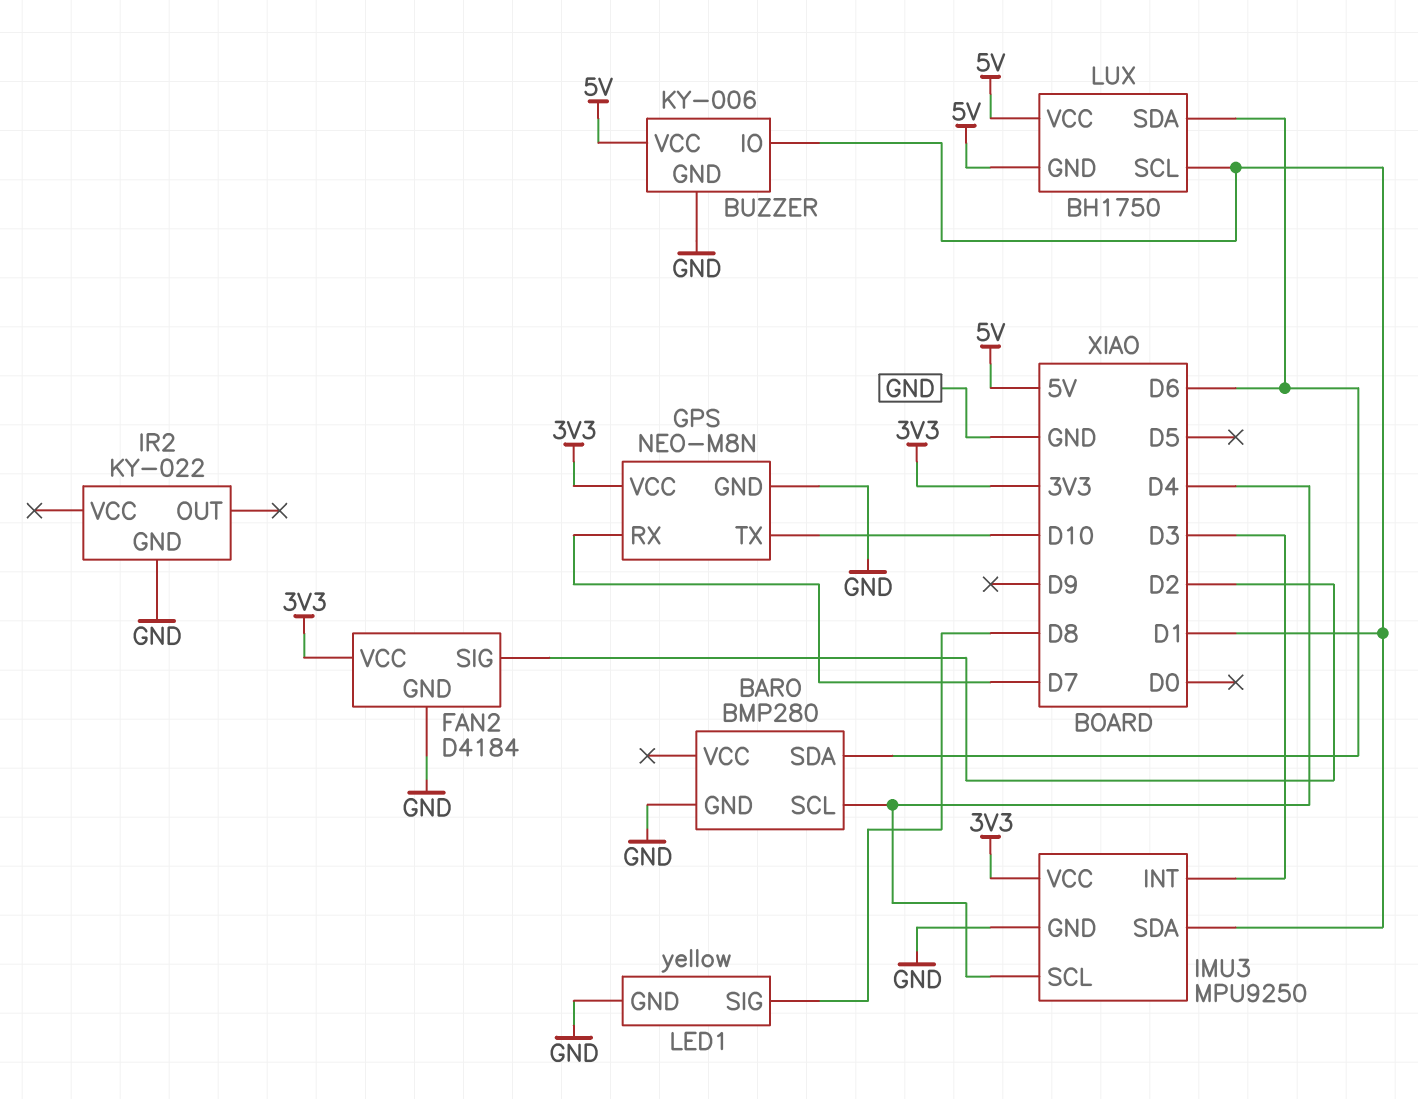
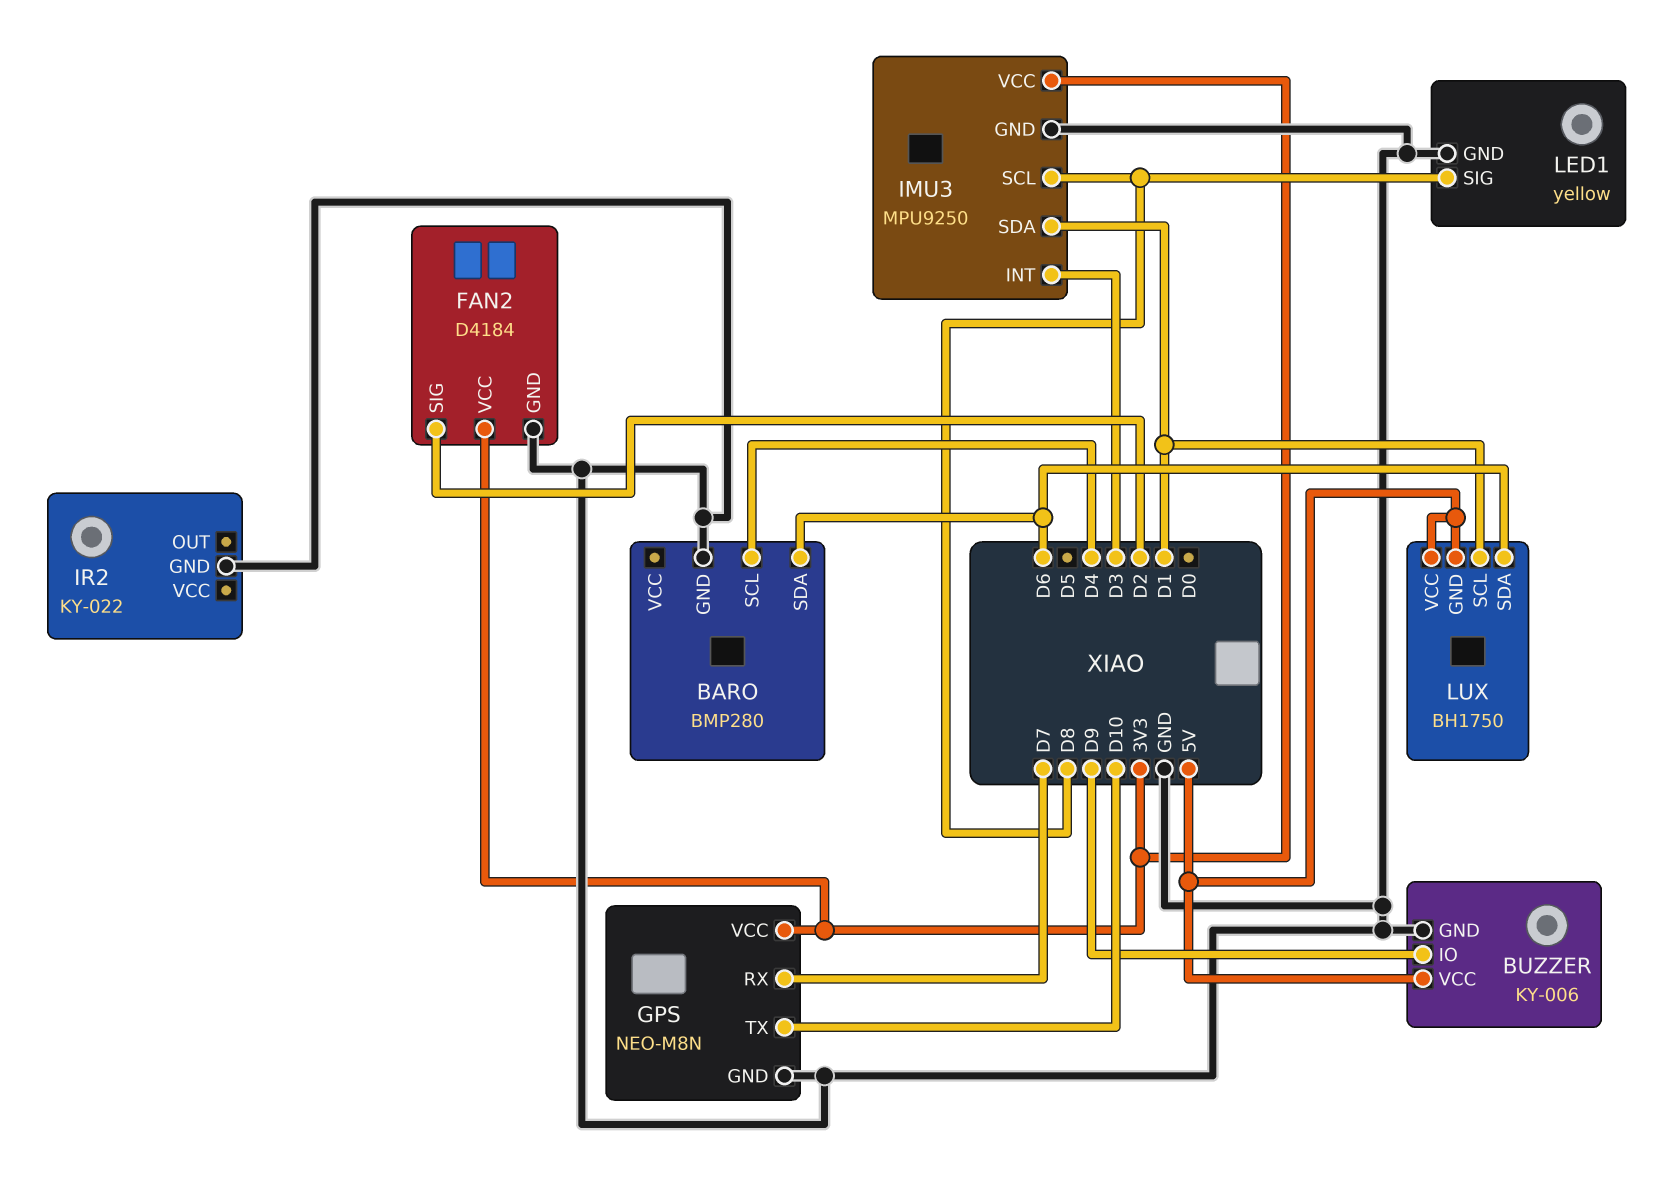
BUZZER pin IO: D1 -> D9
IMU3 pin SCL: D4 -> D8

